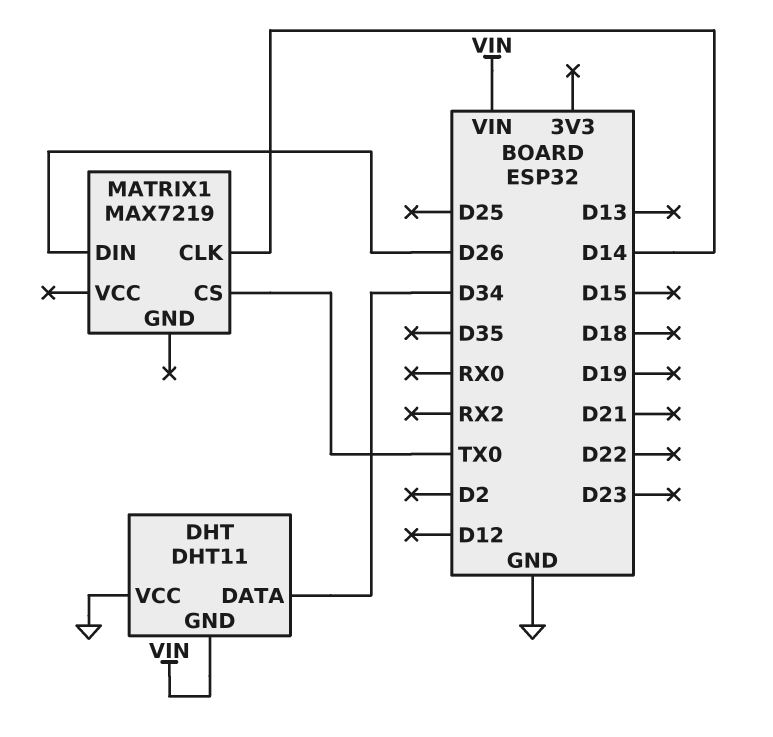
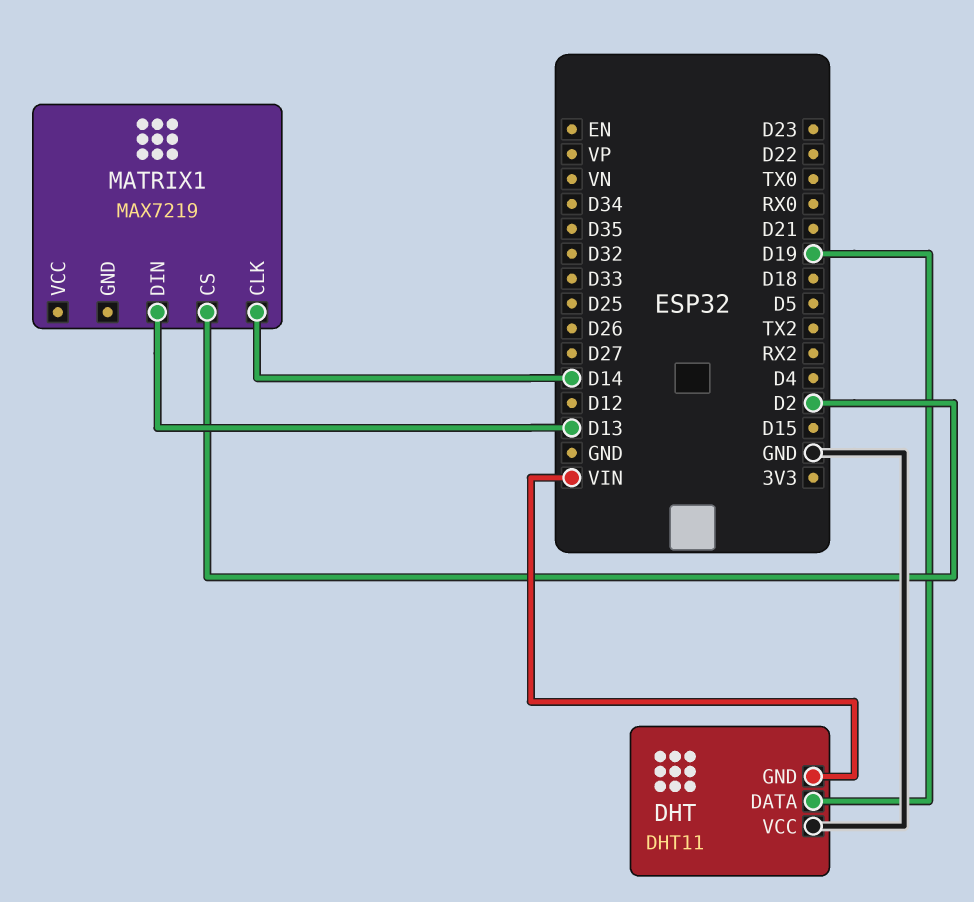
DHT pin DATA: D34 -> D19
MATRIX1 pin CS: TX0 -> D2
MATRIX1 pin DIN: D26 -> D13

